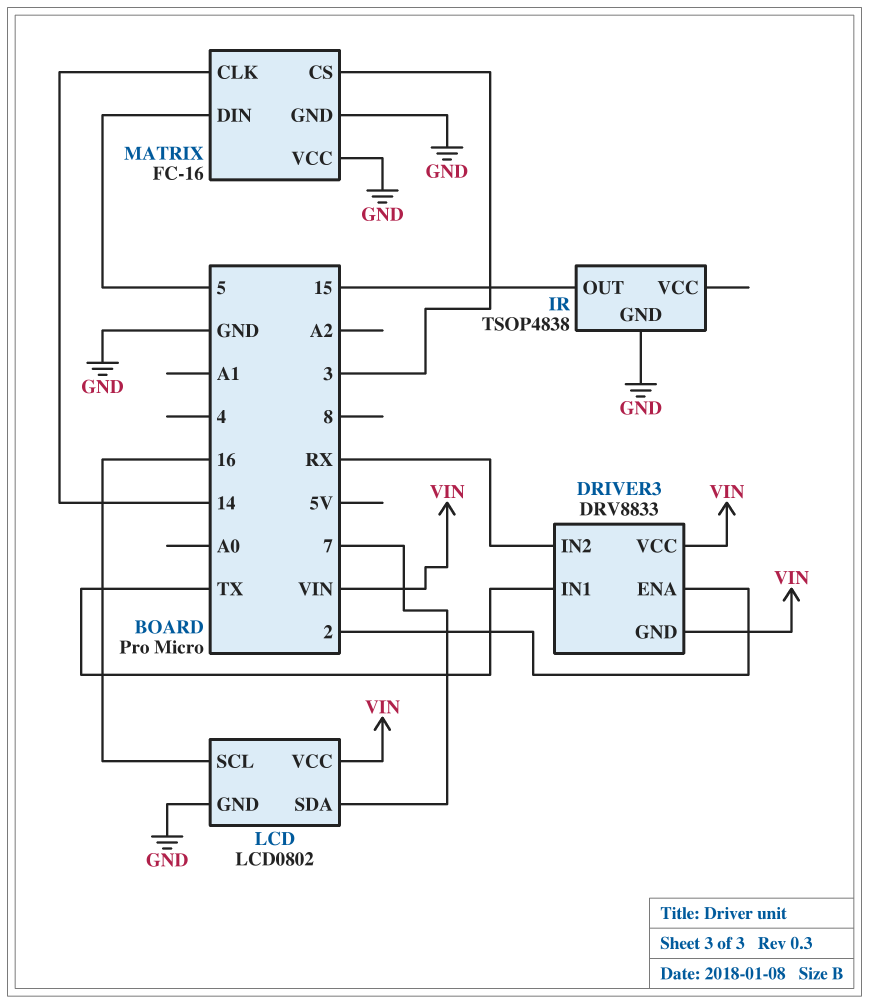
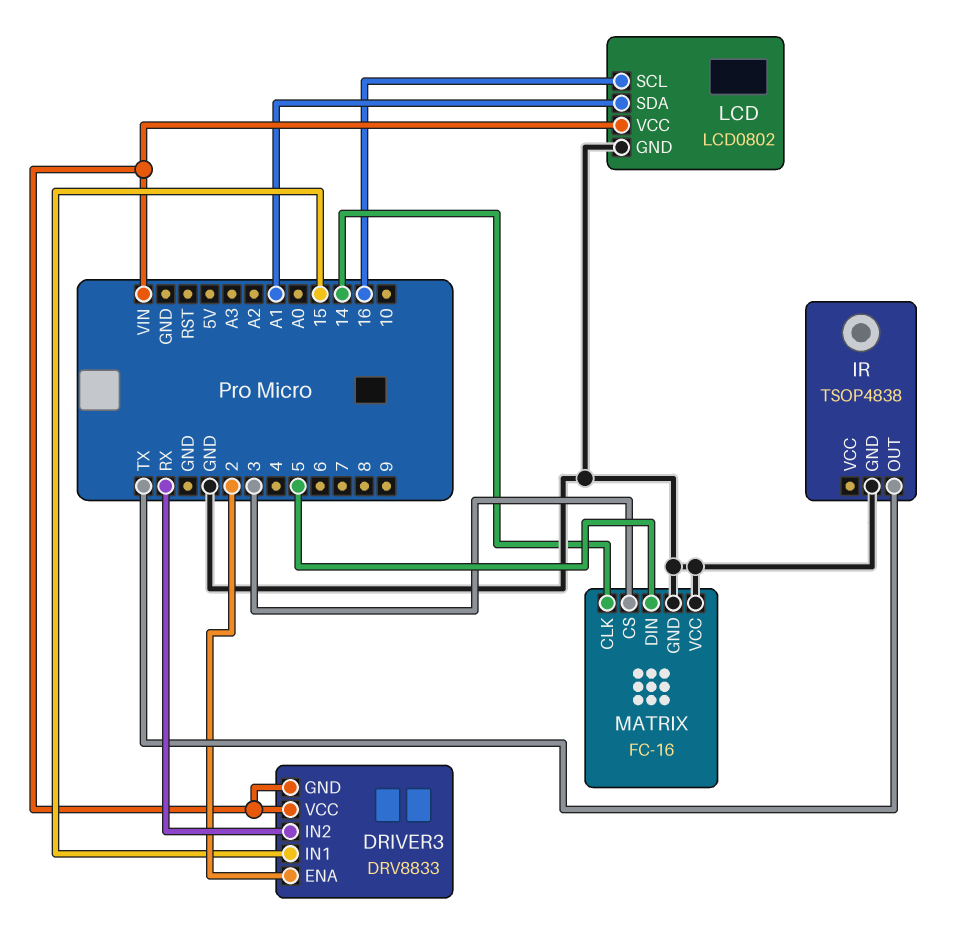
DRIVER3 pin IN1: TX -> 15
IR pin OUT: 15 -> TX
LCD pin SDA: 7 -> A1

